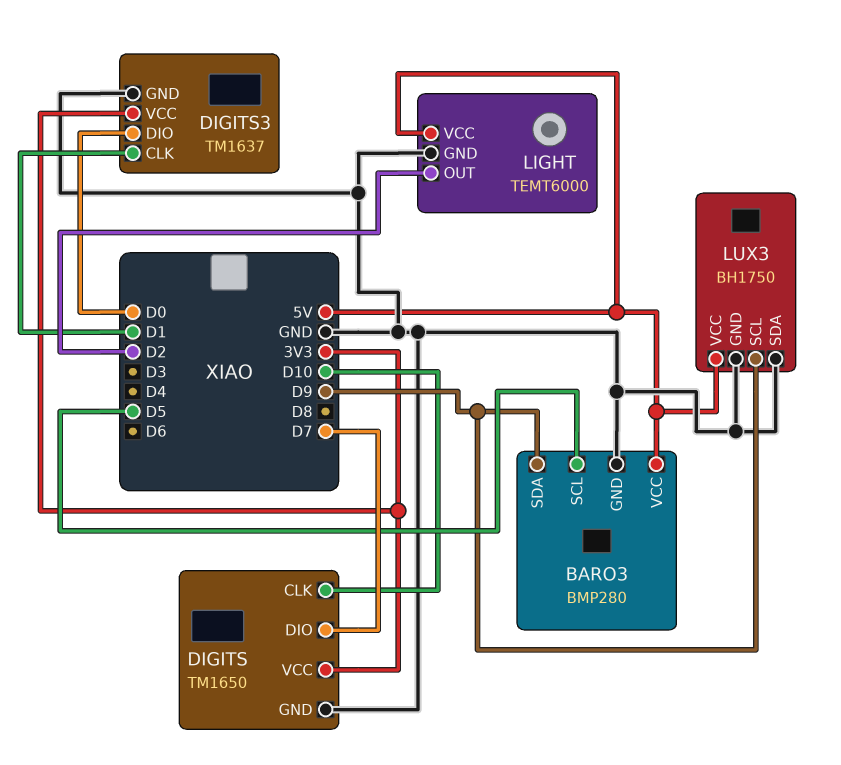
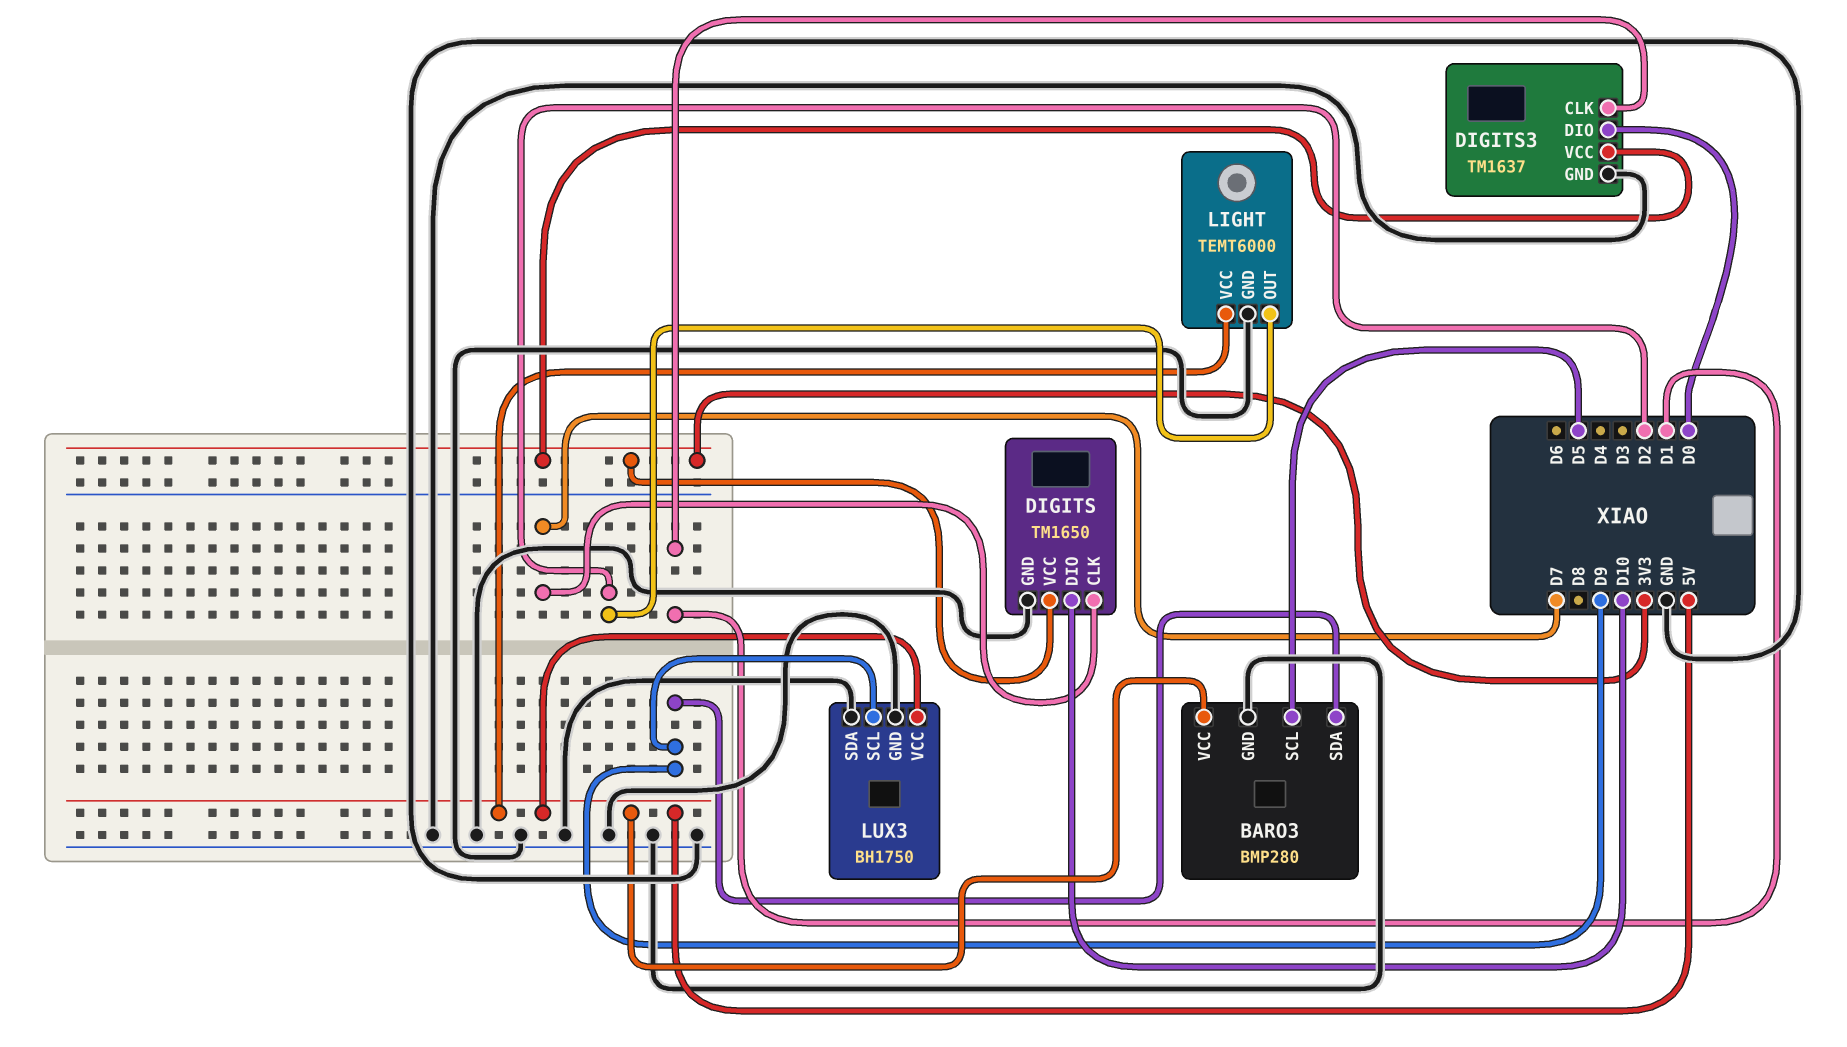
DIGITS pin CLK: D10 -> D7
DIGITS pin DIO: D7 -> D10

